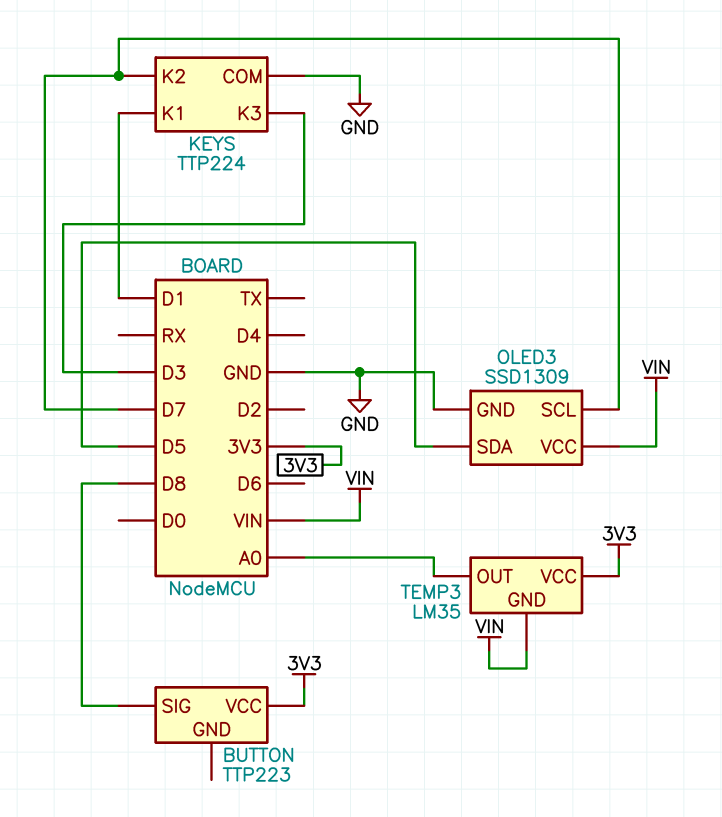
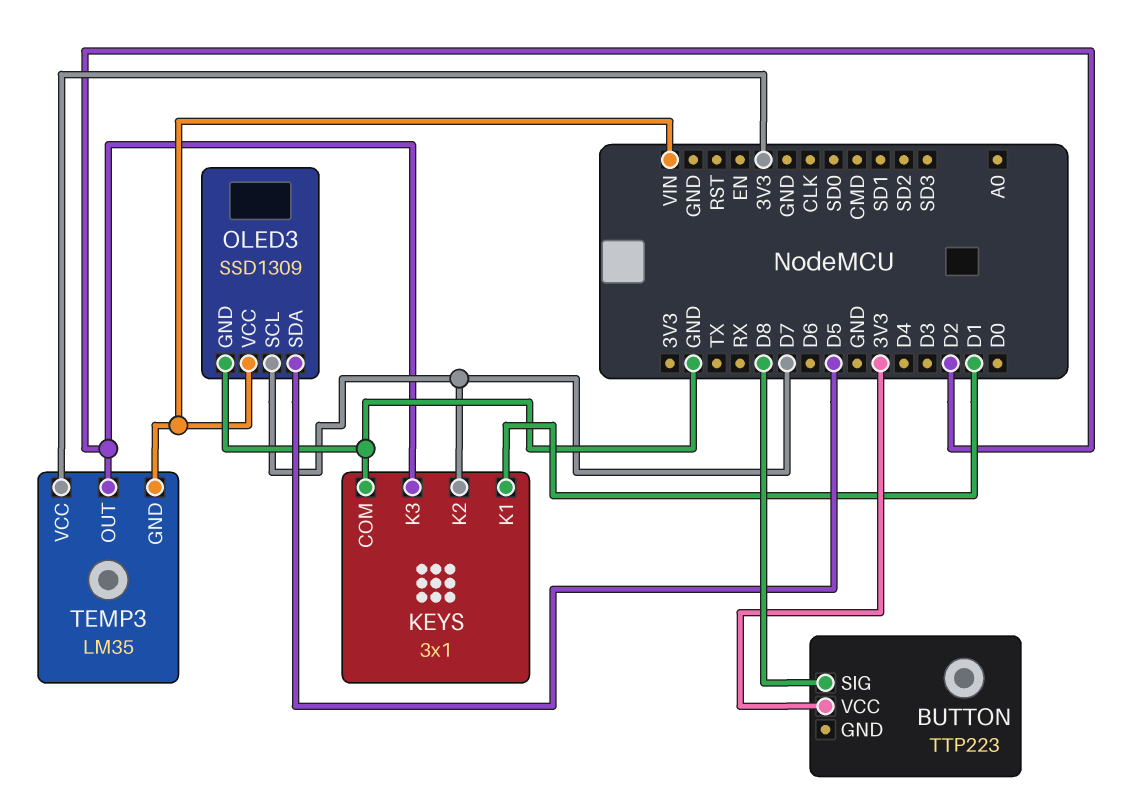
KEYS: TTP224 -> 3x1
KEYS pin K3: D3 -> D2
TEMP3 pin OUT: A0 -> D2

